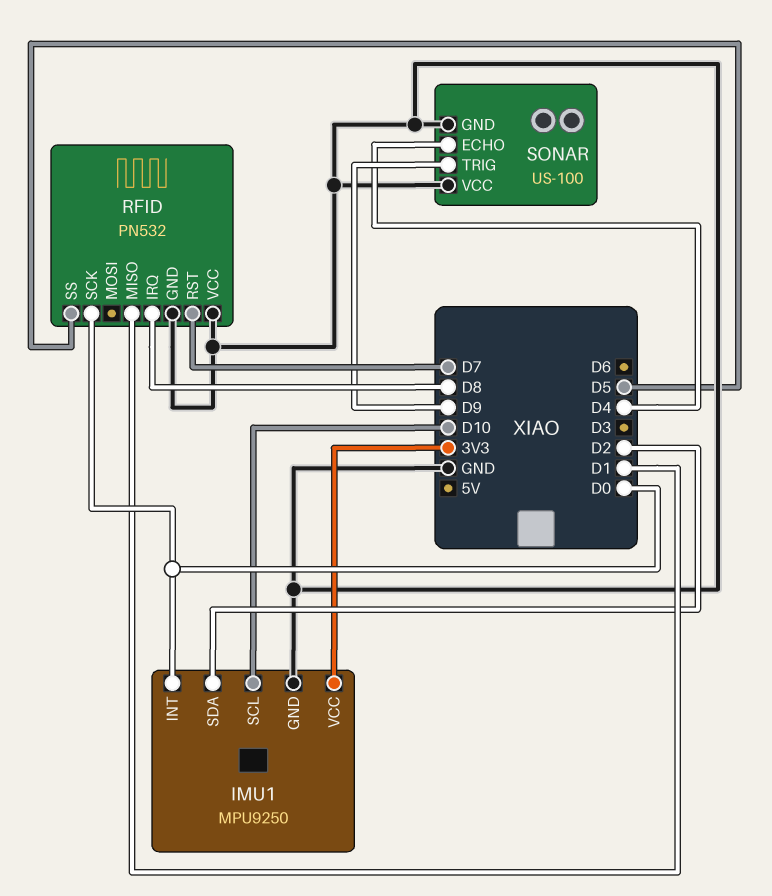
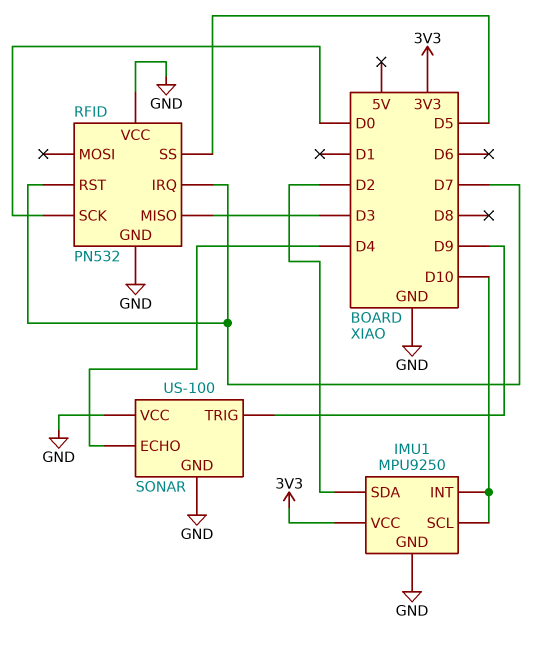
IMU1 pin INT: D0 -> D10
RFID pin IRQ: D8 -> D7
RFID pin MISO: D1 -> D3

